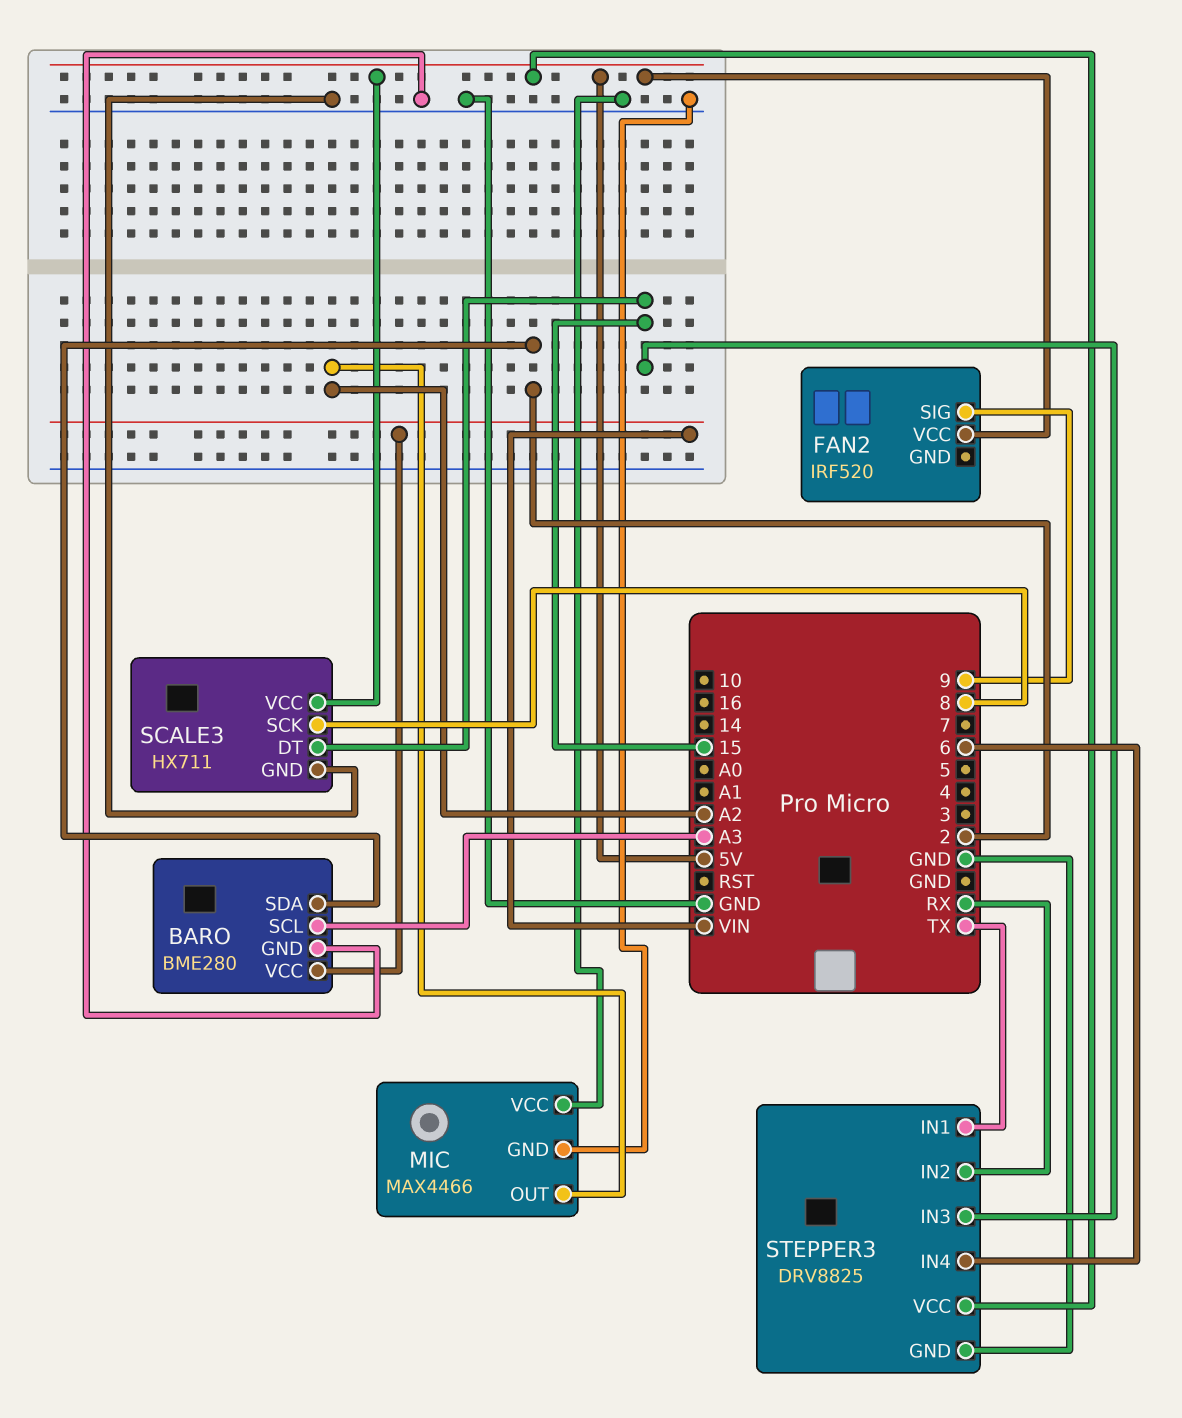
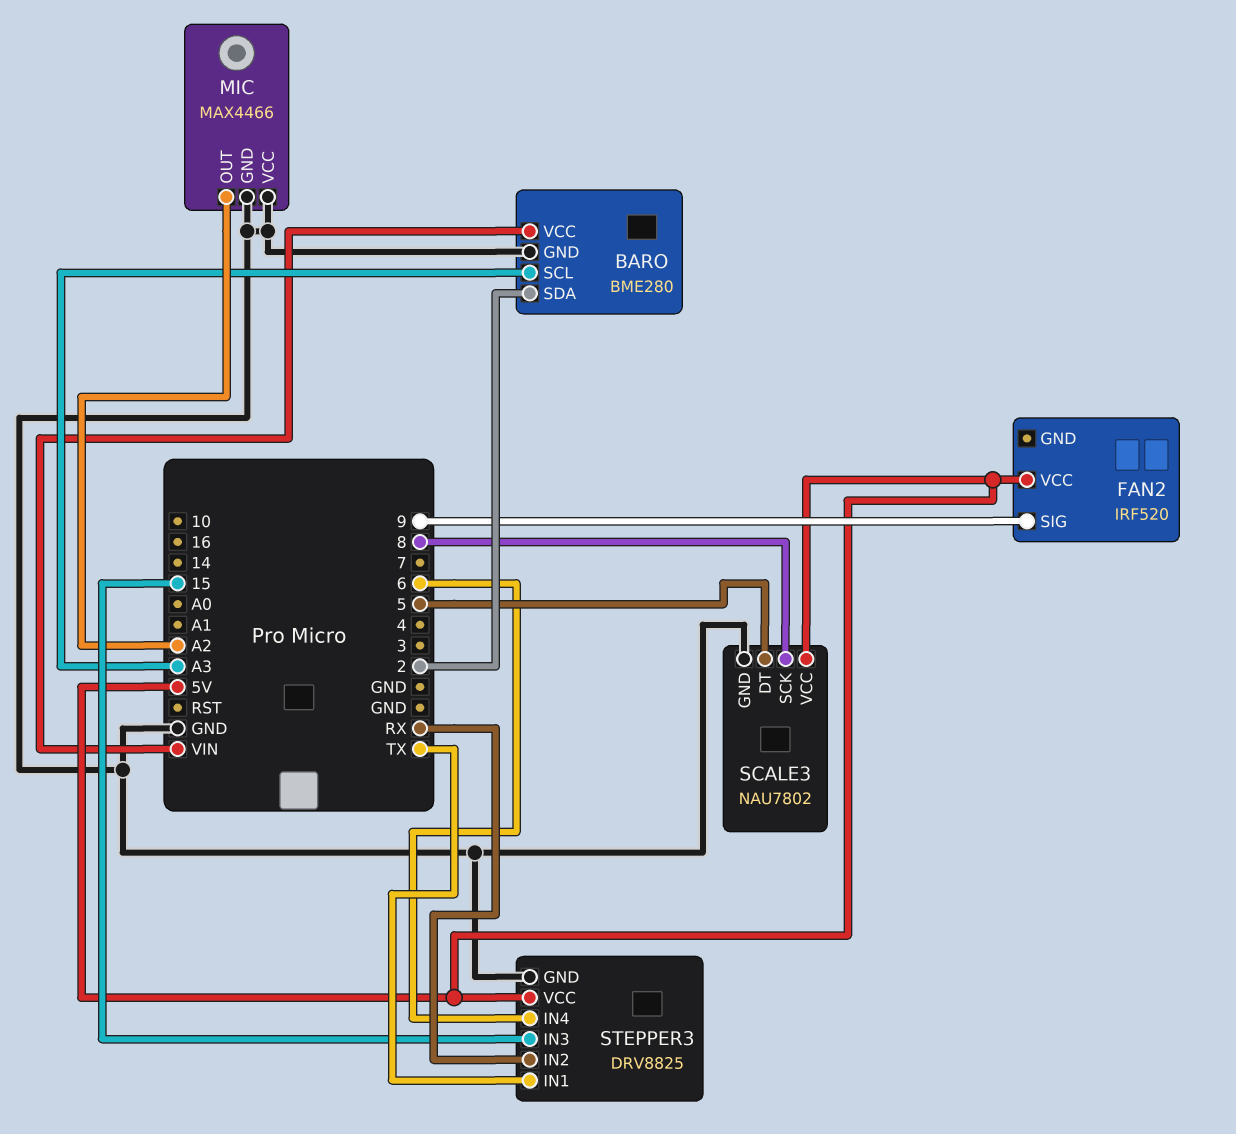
SCALE3: HX711 -> NAU7802
SCALE3 pin DT: 15 -> 5

